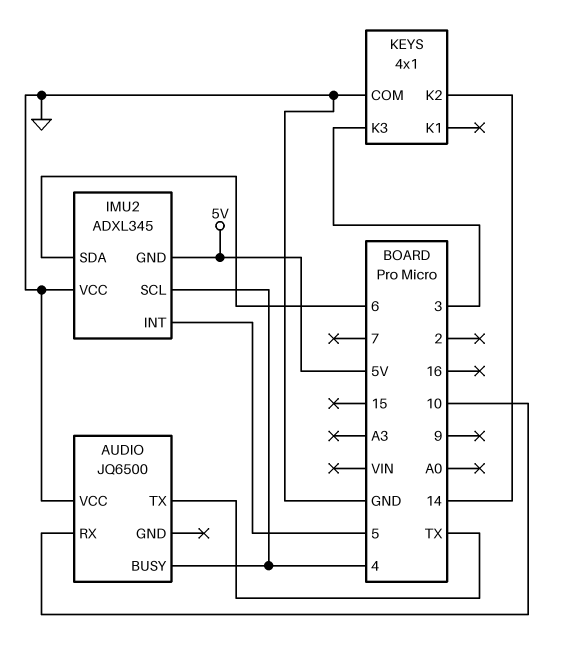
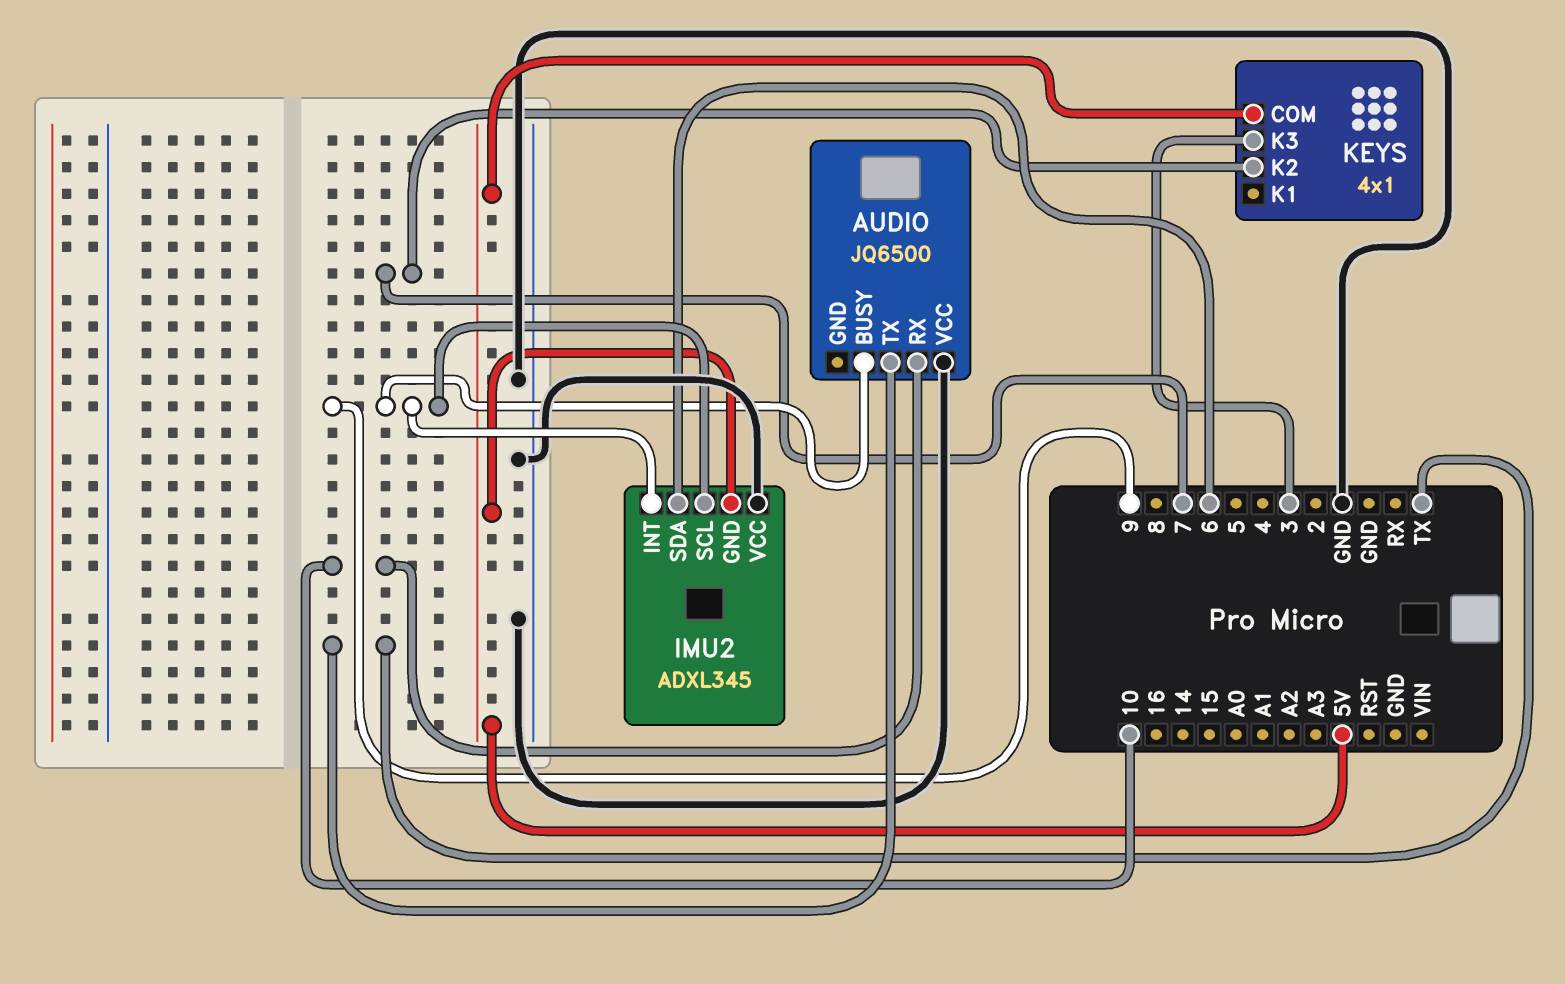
AUDIO pin BUSY: 4 -> 9
IMU2 pin INT: 5 -> 9
IMU2 pin SCL: 4 -> 9
KEYS pin COM: GND -> 5V
KEYS pin K2: 14 -> 7

